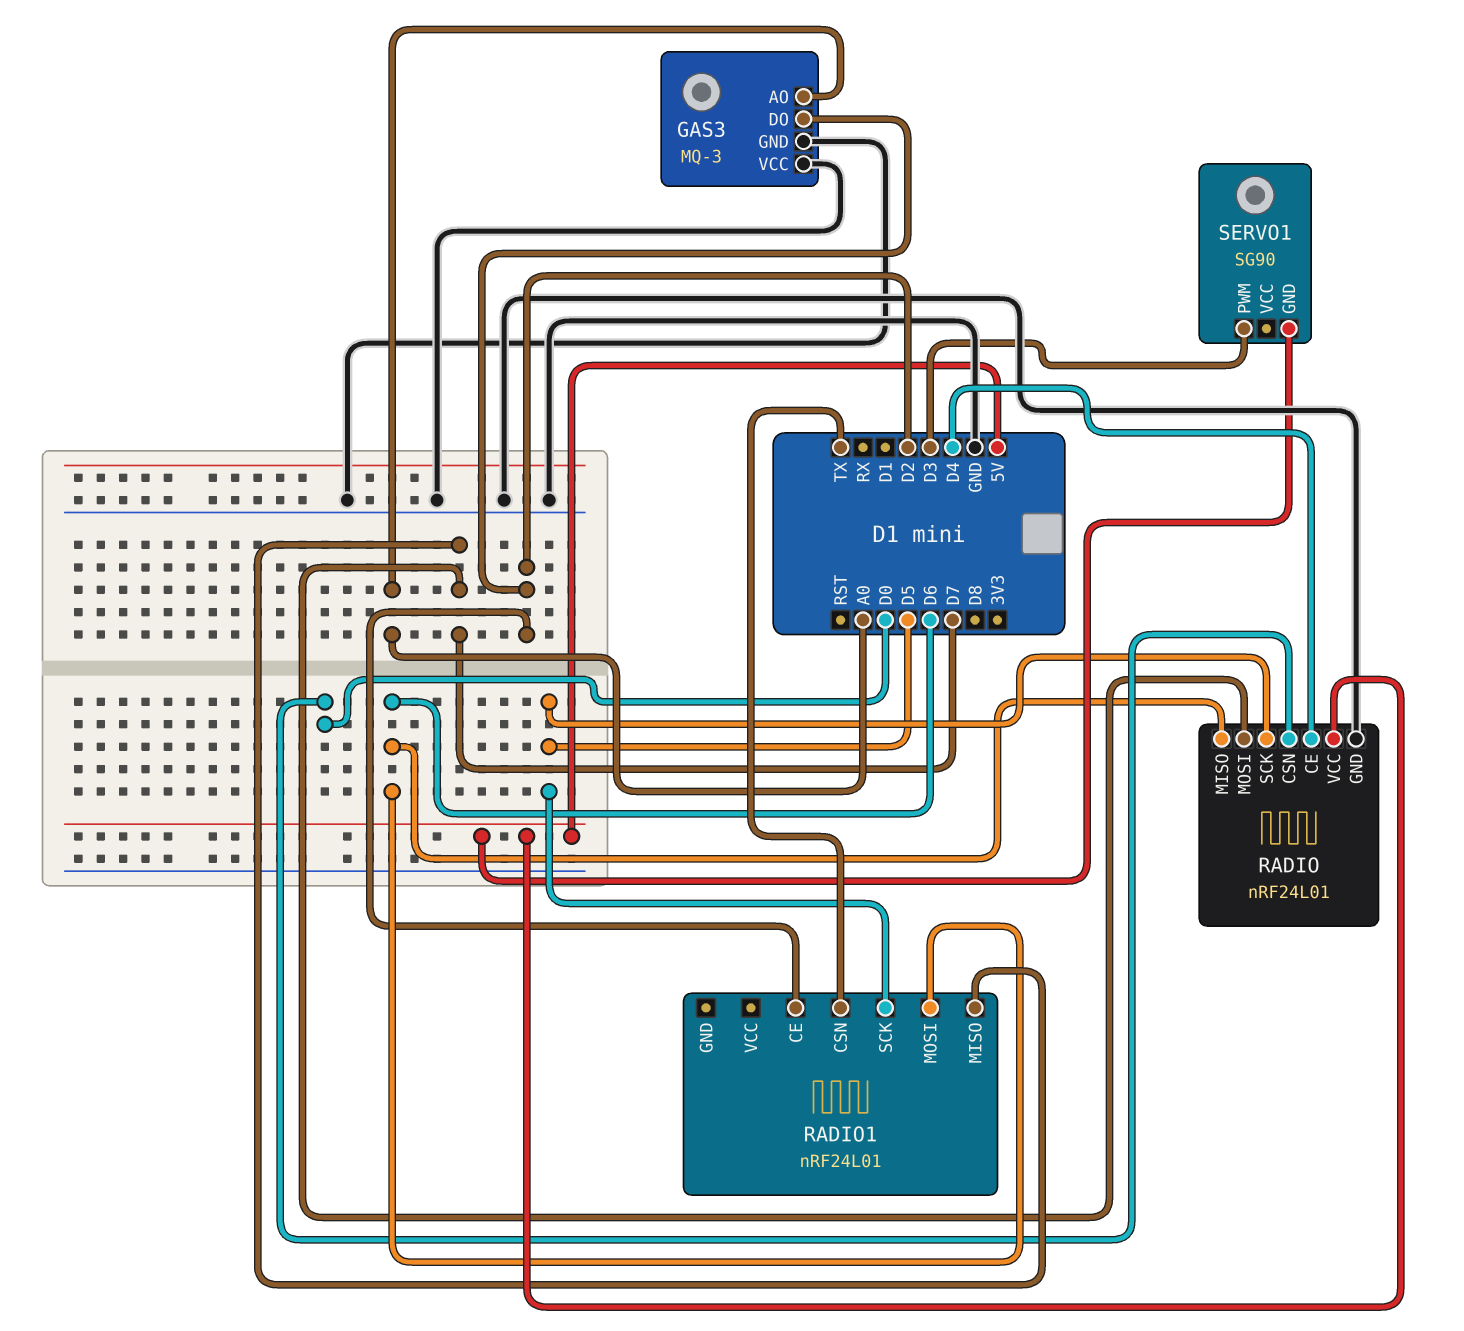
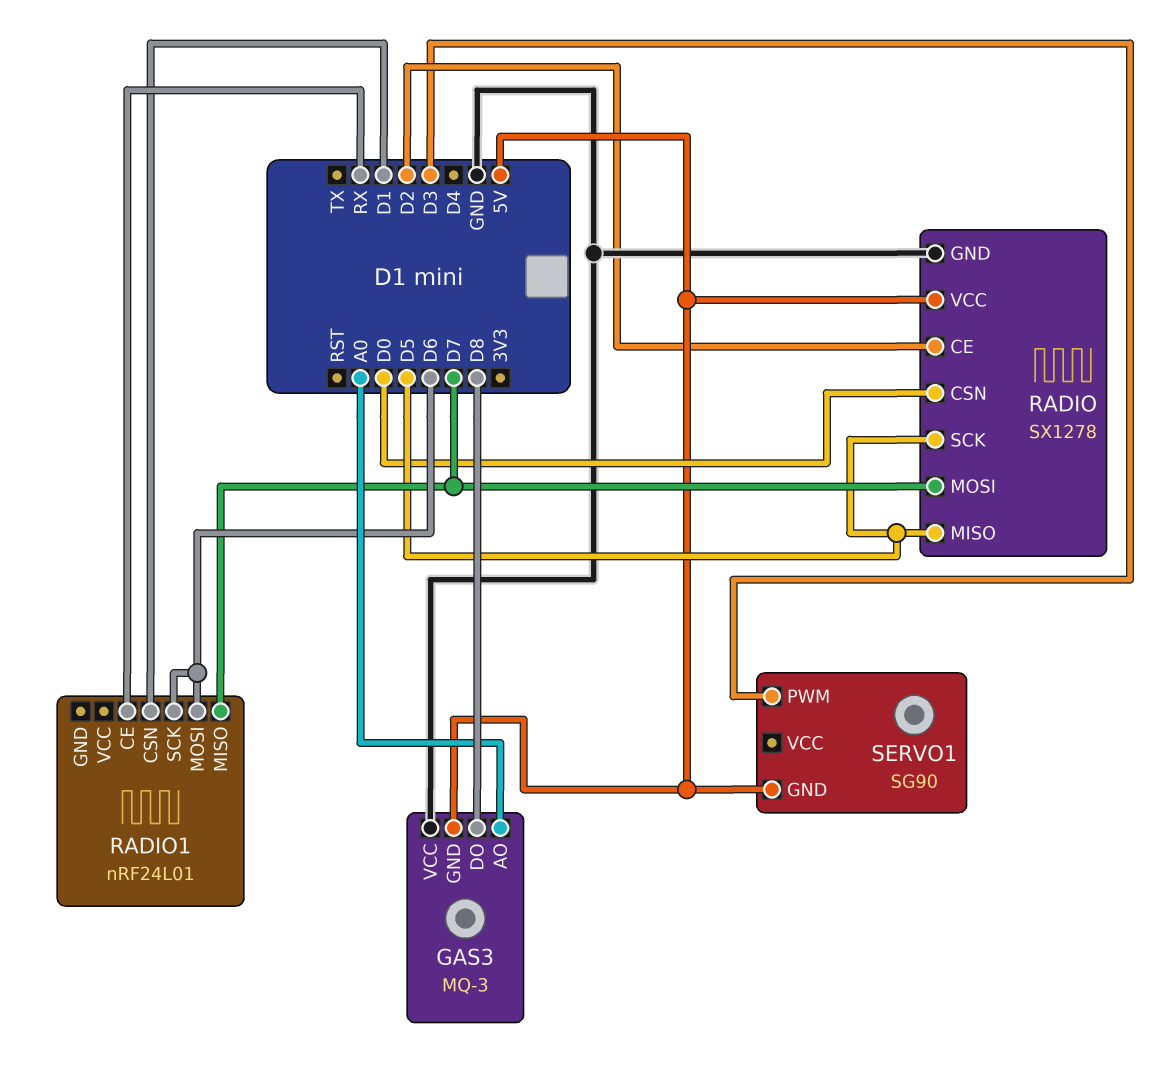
GAS3 pin DO: D2 -> D8
GAS3 pin GND: GND -> 5V
RADIO: nRF24L01 -> SX1278
RADIO pin CE: D4 -> D2
RADIO pin MISO: D6 -> D5
RADIO1 pin CE: D2 -> RX
RADIO1 pin CSN: TX -> D1
RADIO1 pin SCK: D5 -> D6

